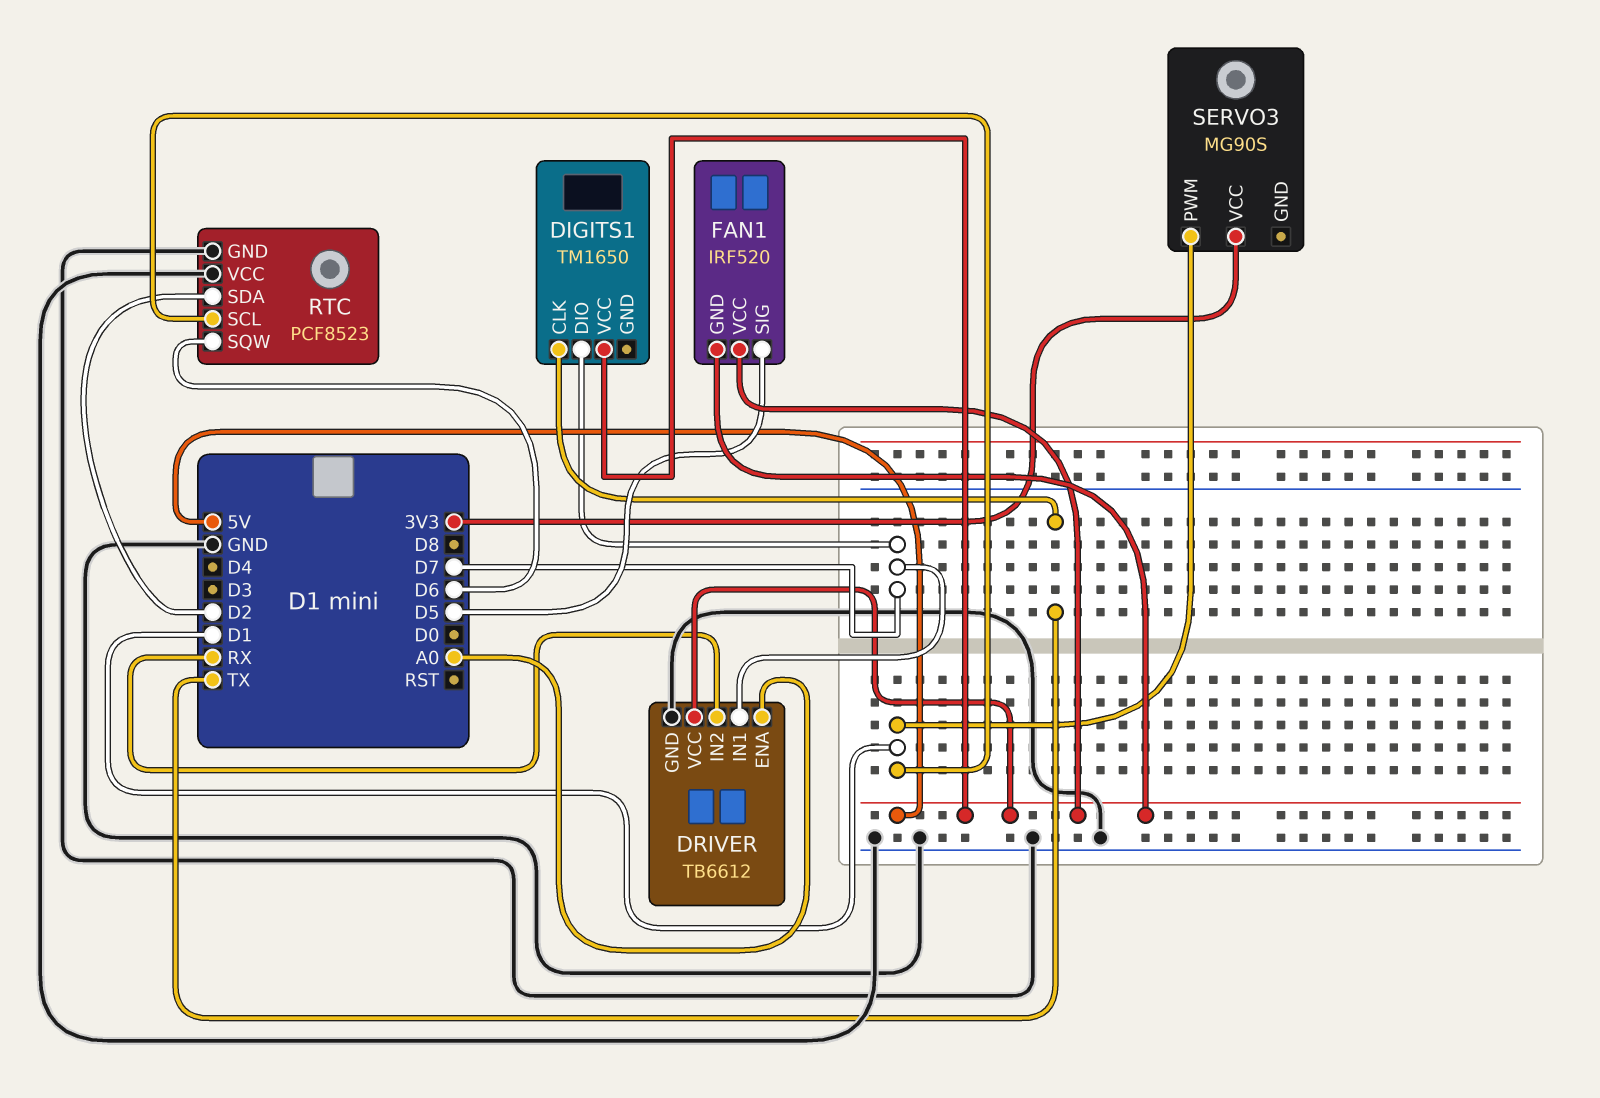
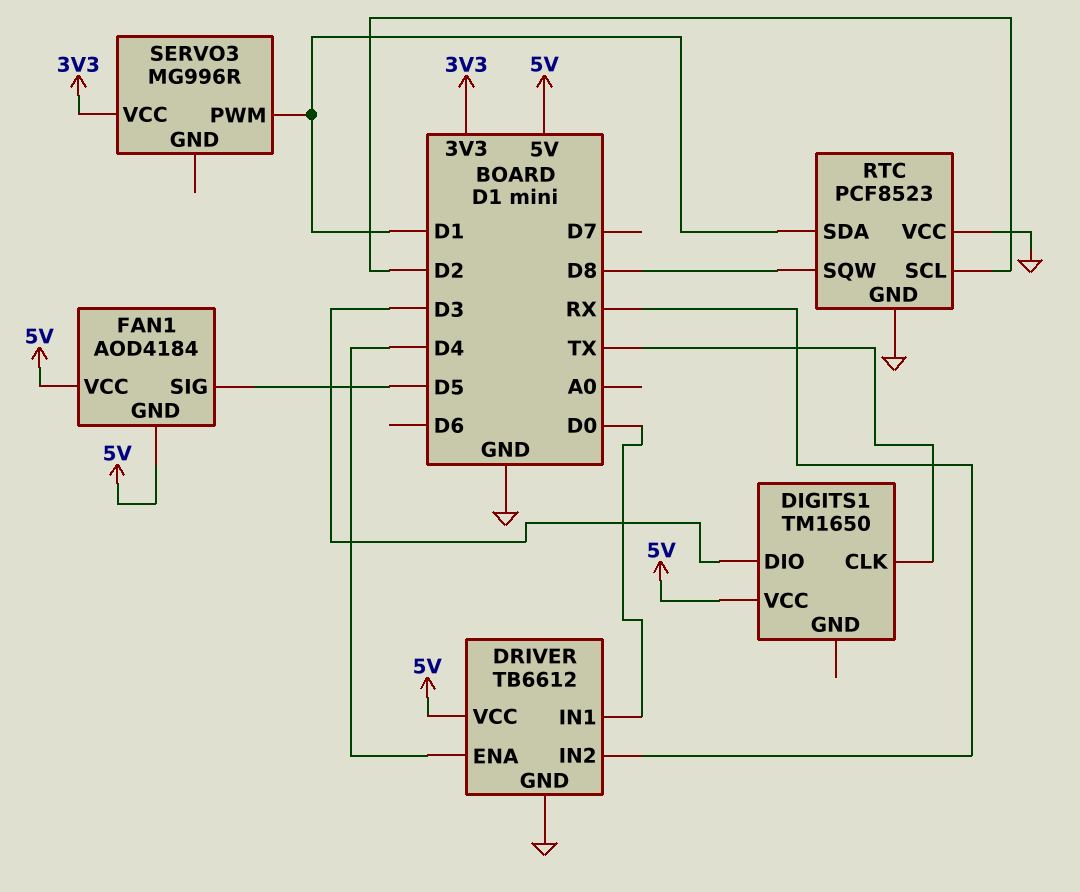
DIGITS1 pin DIO: D7 -> D3
DRIVER pin ENA: A0 -> D4
DRIVER pin IN1: D7 -> D0
FAN1: IRF520 -> AOD4184
RTC pin SCL: D1 -> D2
RTC pin SDA: D2 -> D1
RTC pin SQW: D6 -> D8
SERVO3: MG90S -> MG996R

